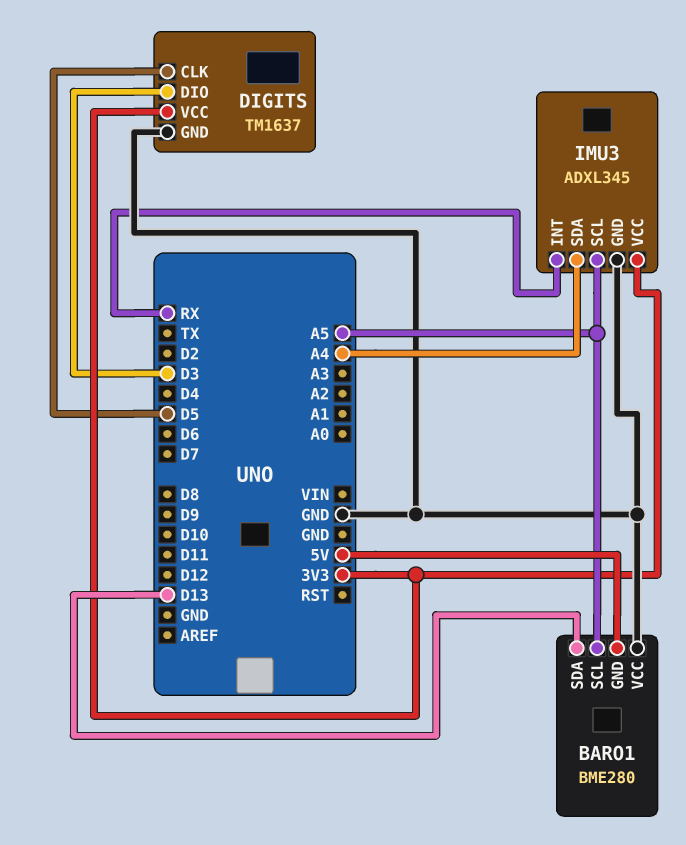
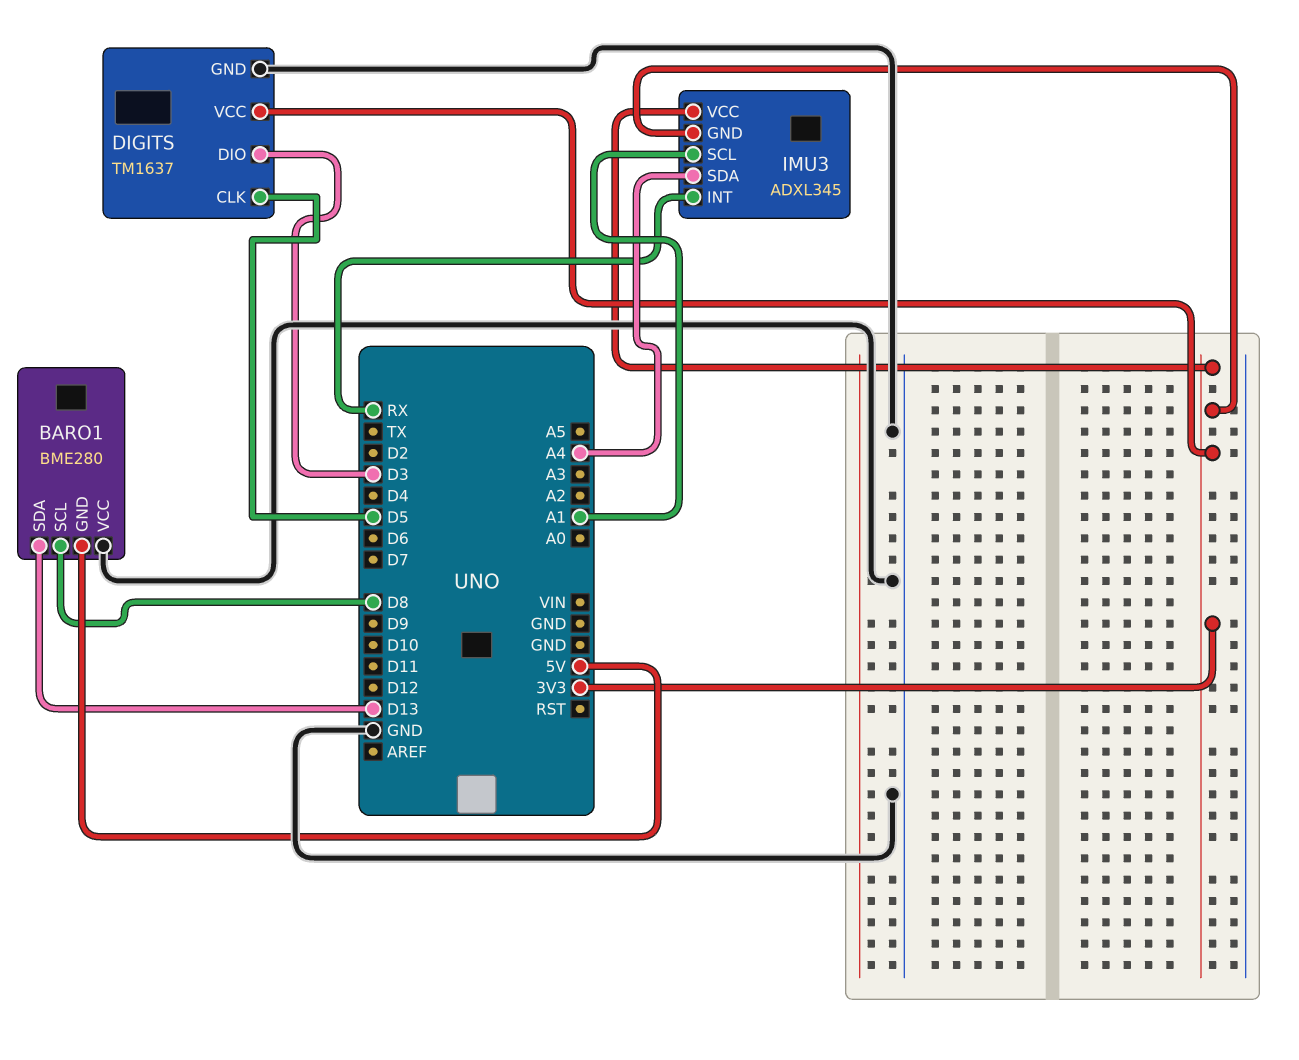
BARO1 pin SCL: A5 -> D8
IMU3 pin GND: GND -> 3V3
IMU3 pin SCL: A5 -> A1

